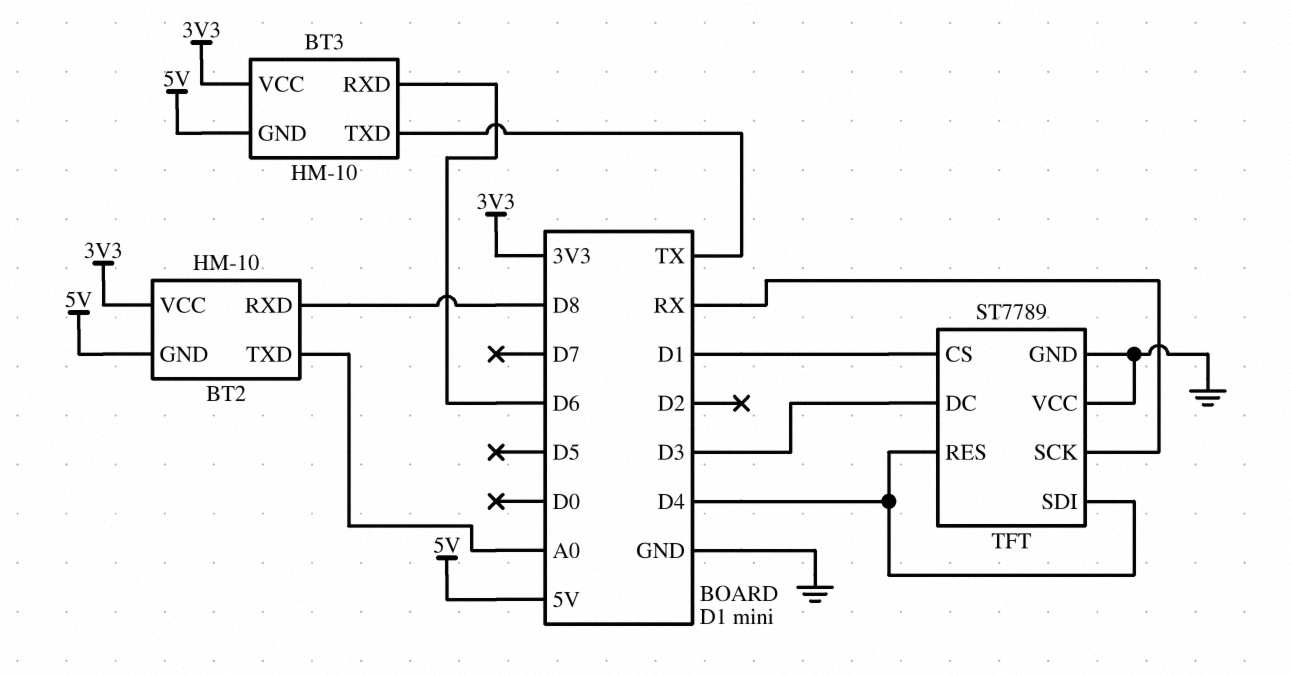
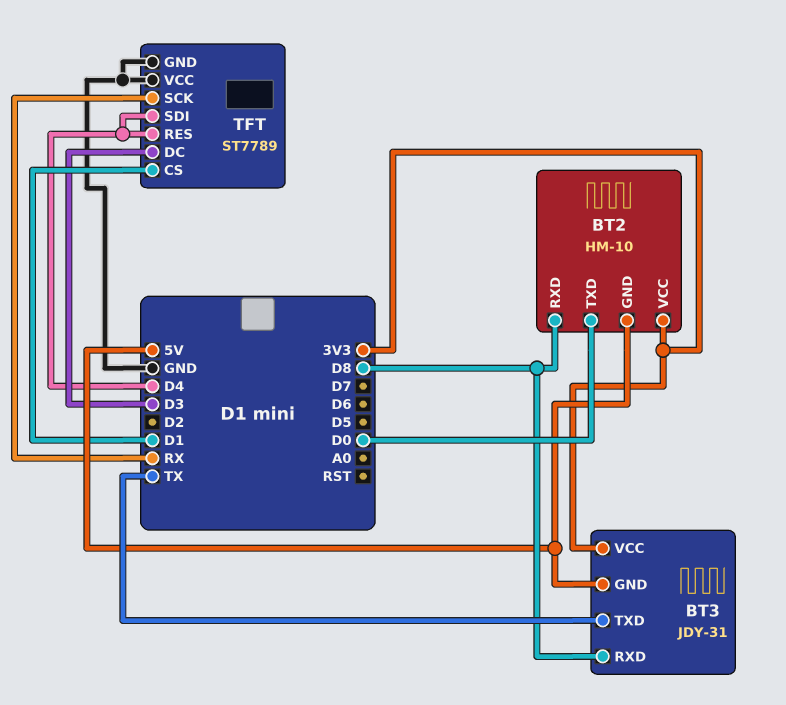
BT2 pin TXD: A0 -> D0
BT3: HM-10 -> JDY-31
BT3 pin RXD: D6 -> D8

